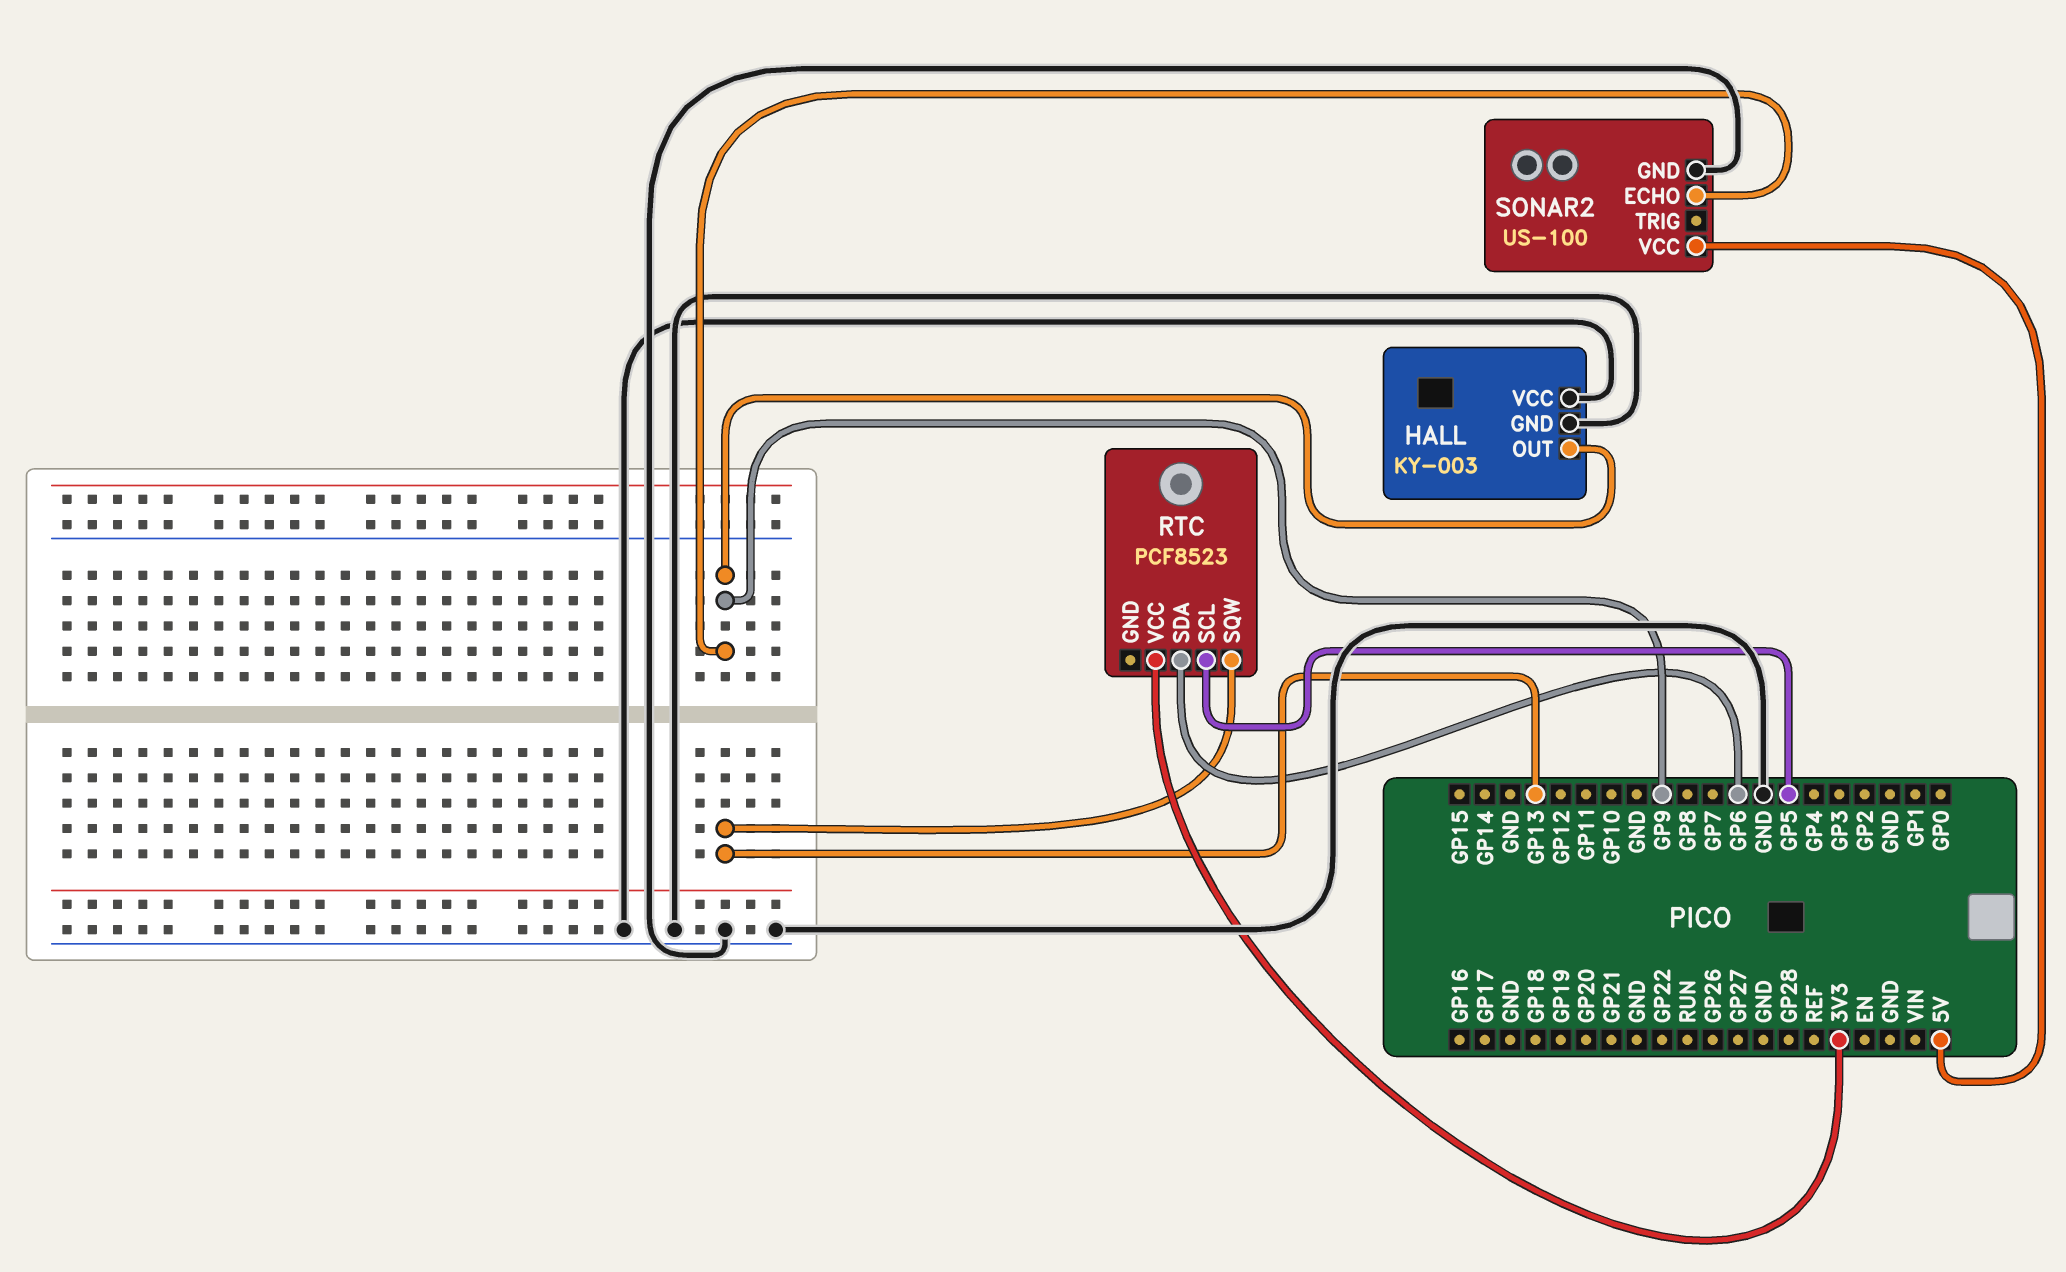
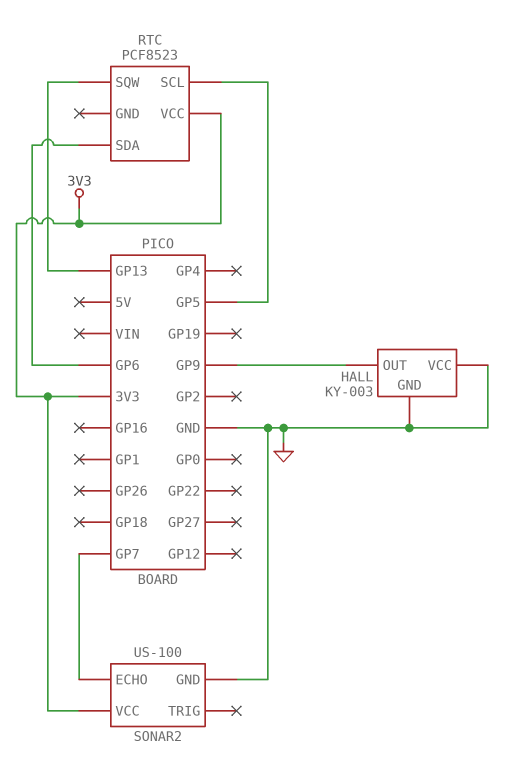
SONAR2 pin ECHO: GP9 -> GP7
SONAR2 pin VCC: 5V -> 3V3

